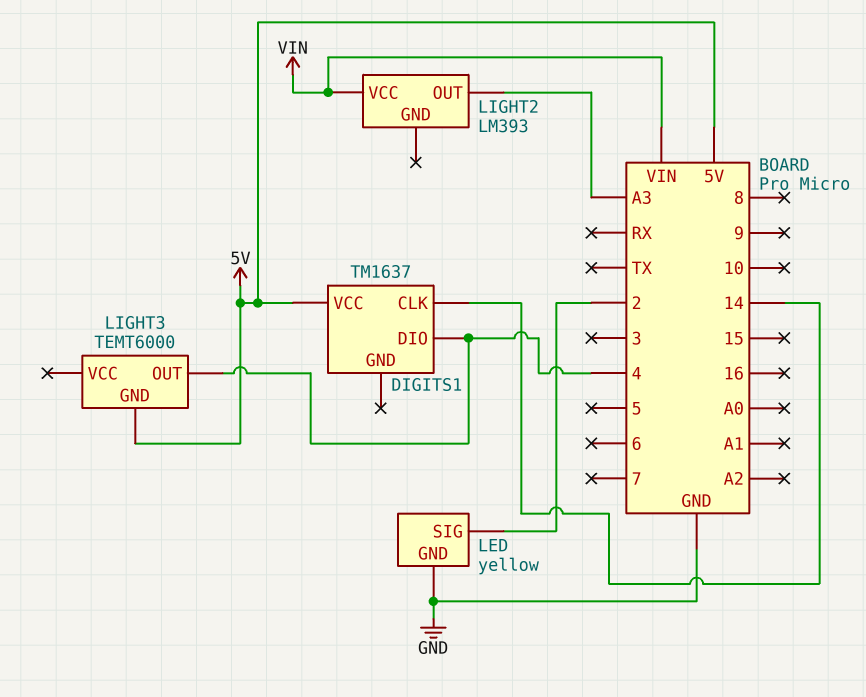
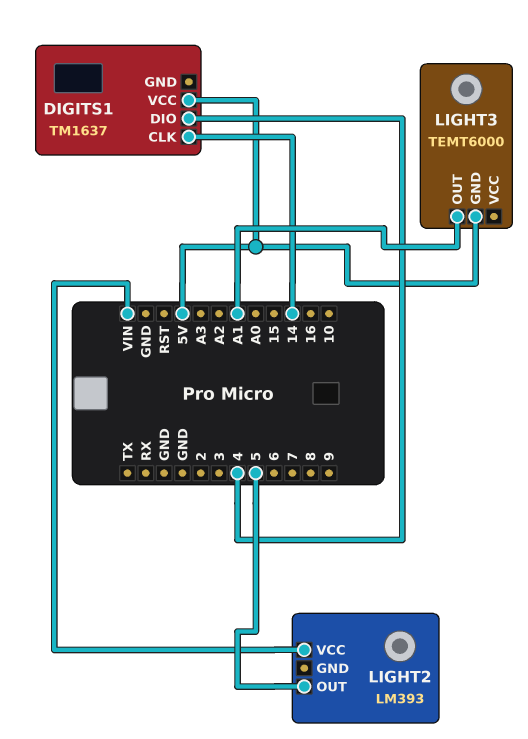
LED: yellow -> none
LED pin GND: GND -> none
LED pin SIG: 2 -> none
LIGHT2 pin OUT: A3 -> 5
LIGHT3 pin OUT: 4 -> A1

